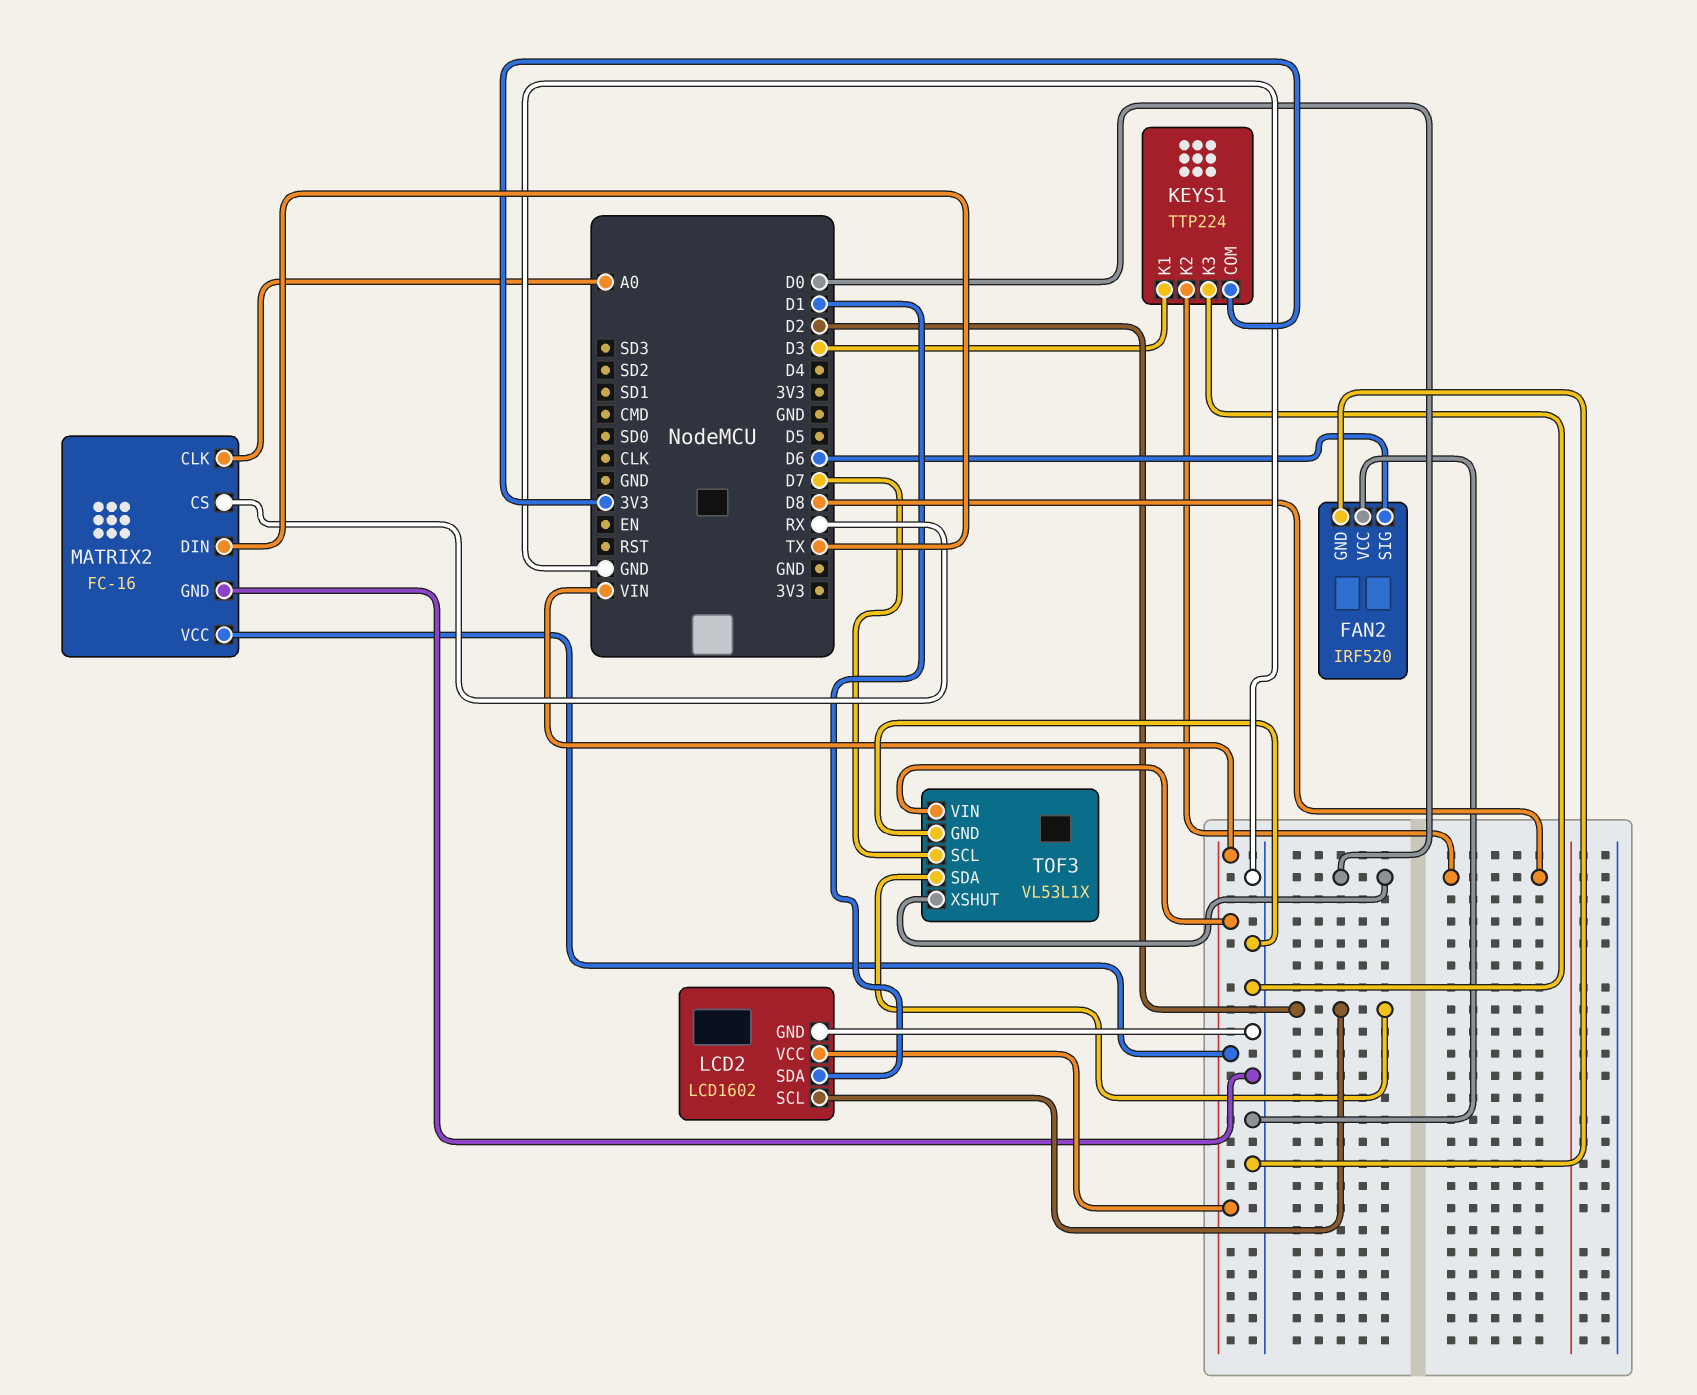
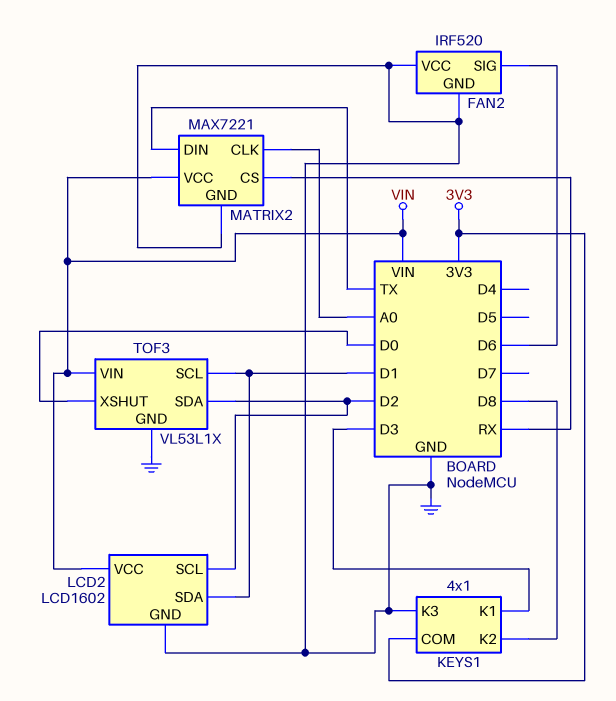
KEYS1: TTP224 -> 4x1
MATRIX2: FC-16 -> MAX7221
TOF3 pin SCL: D7 -> D1

